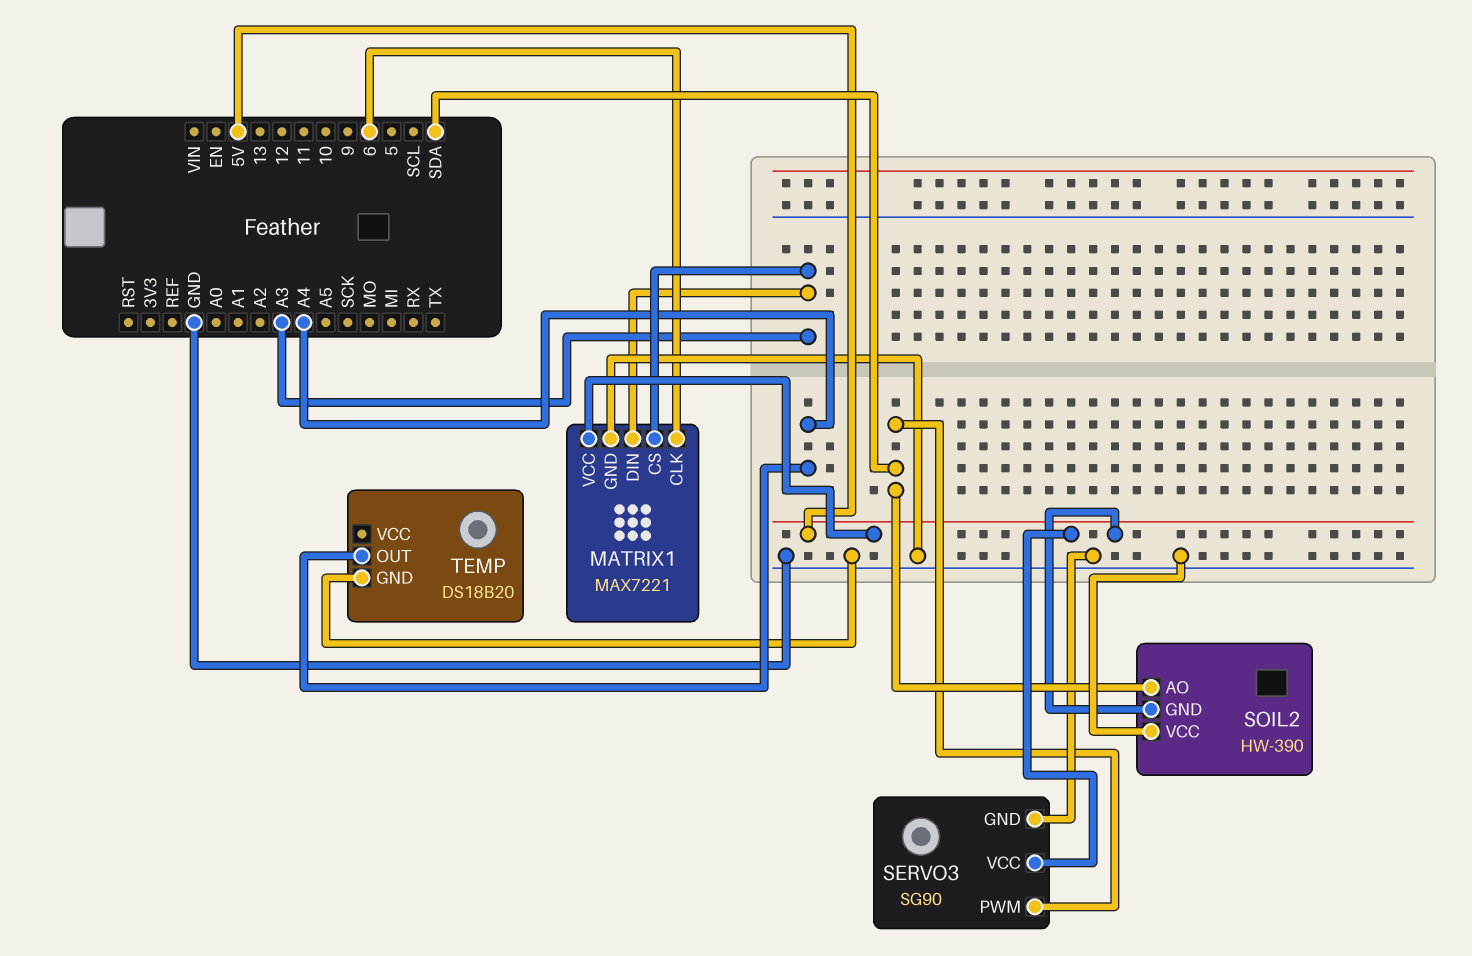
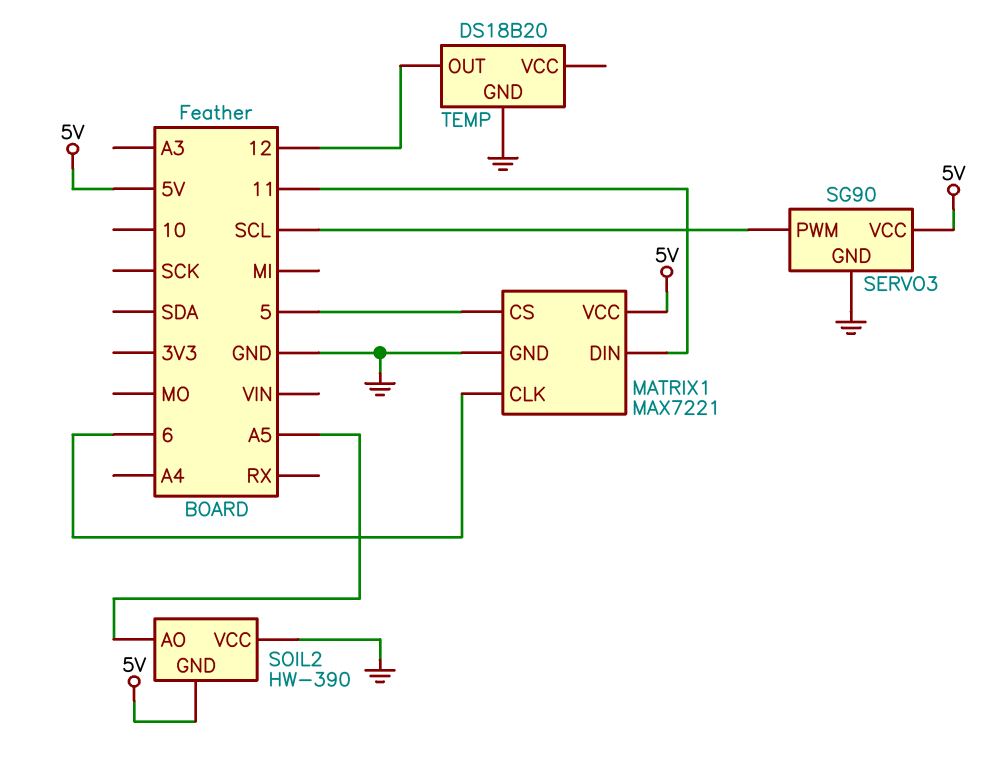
MATRIX1 pin CS: A3 -> 5
MATRIX1 pin DIN: A3 -> 11
SERVO3 pin PWM: SDA -> SCL
SOIL2 pin AO: SDA -> A5
TEMP pin OUT: A4 -> 12

